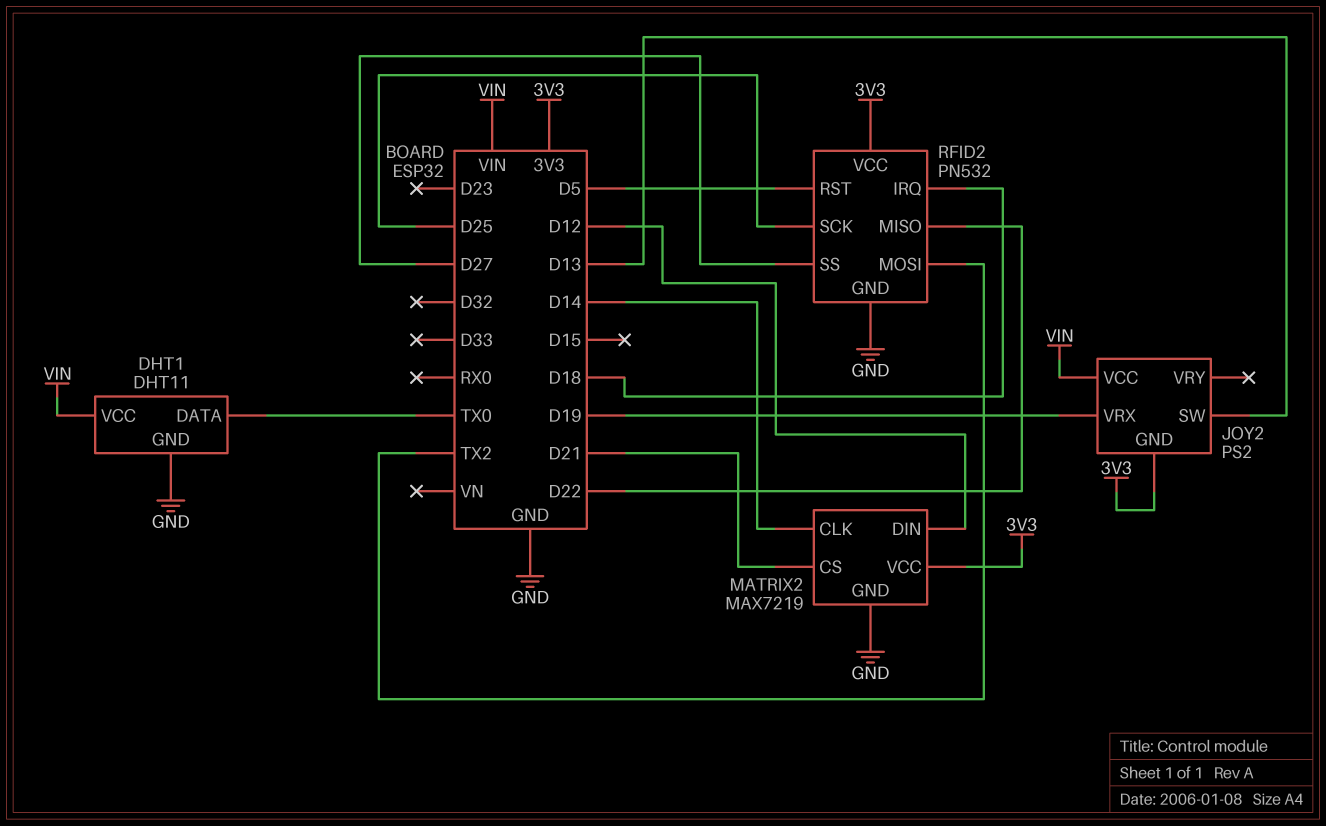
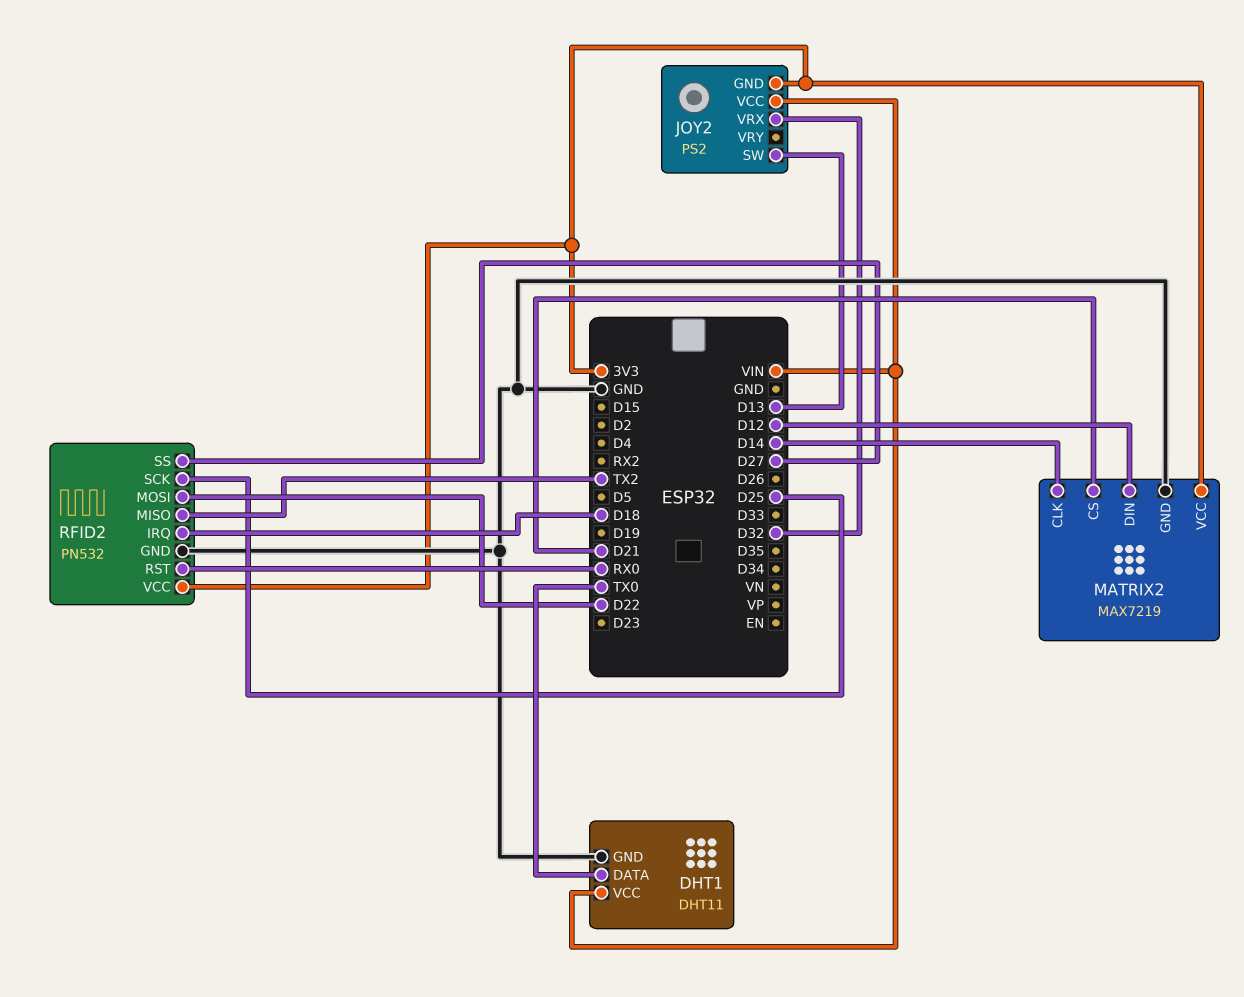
JOY2 pin VRX: D19 -> D32
RFID2 pin MISO: D22 -> TX2
RFID2 pin MOSI: TX2 -> D22
RFID2 pin RST: D5 -> RX0

